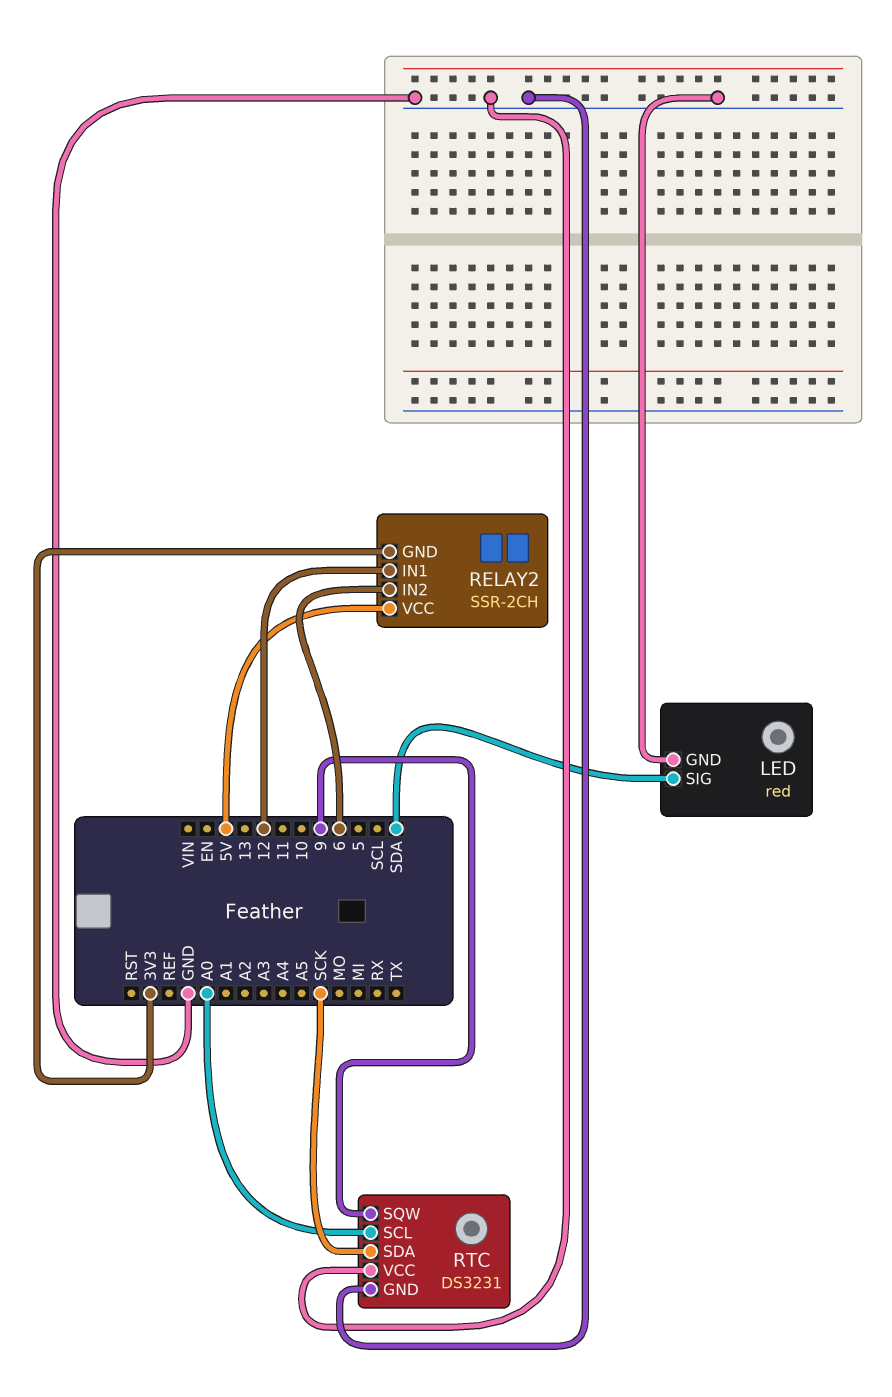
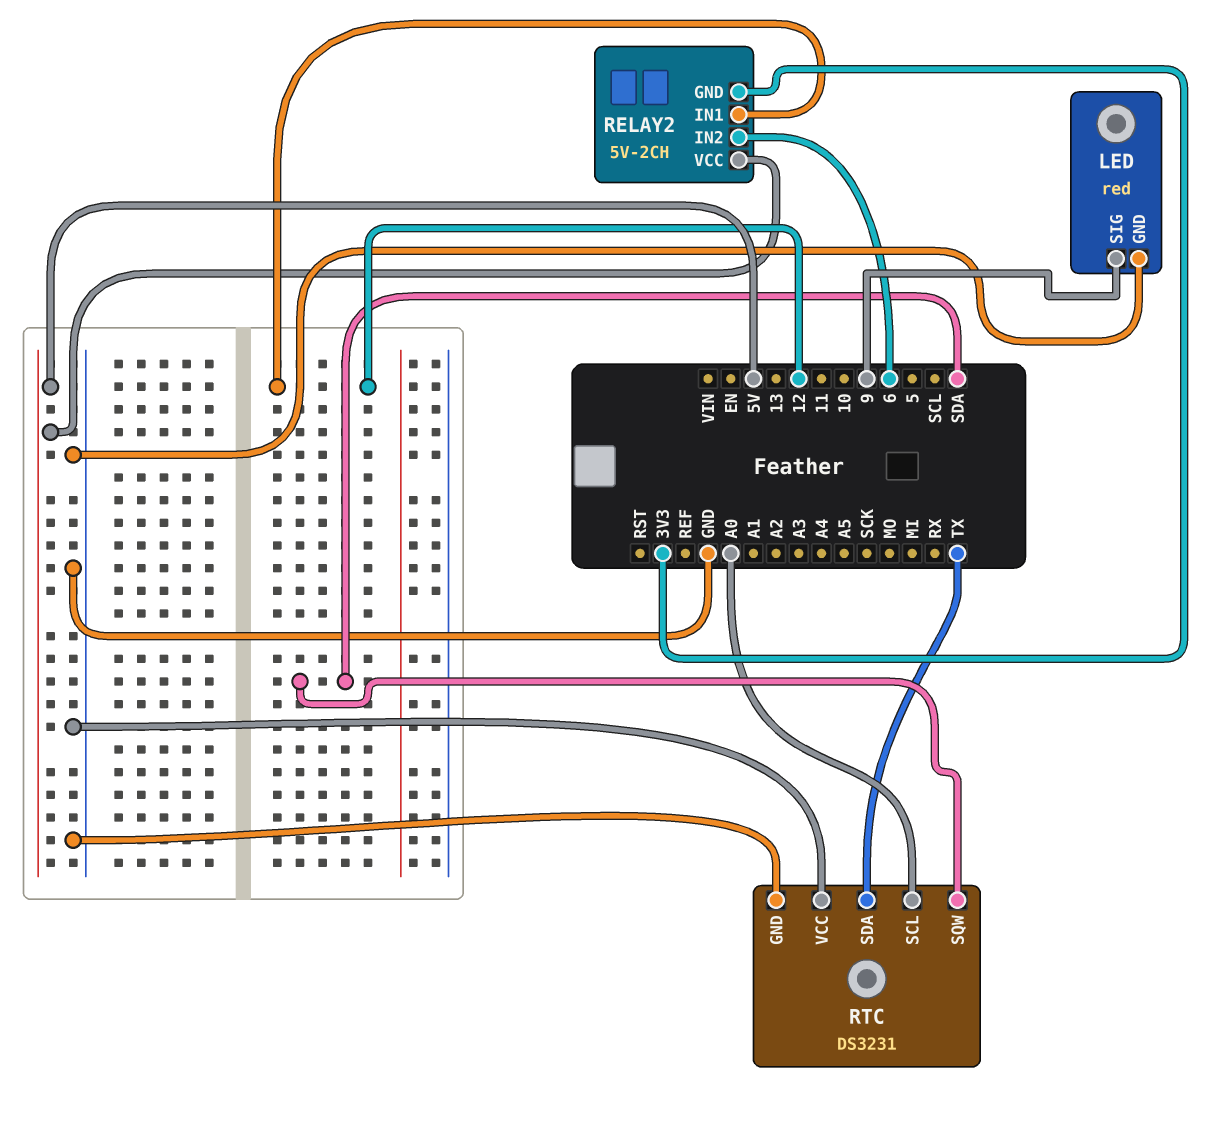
LED pin SIG: SDA -> 9
RELAY2: SSR-2CH -> 5V-2CH
RTC pin SDA: SCK -> TX
RTC pin SQW: 9 -> SDA

